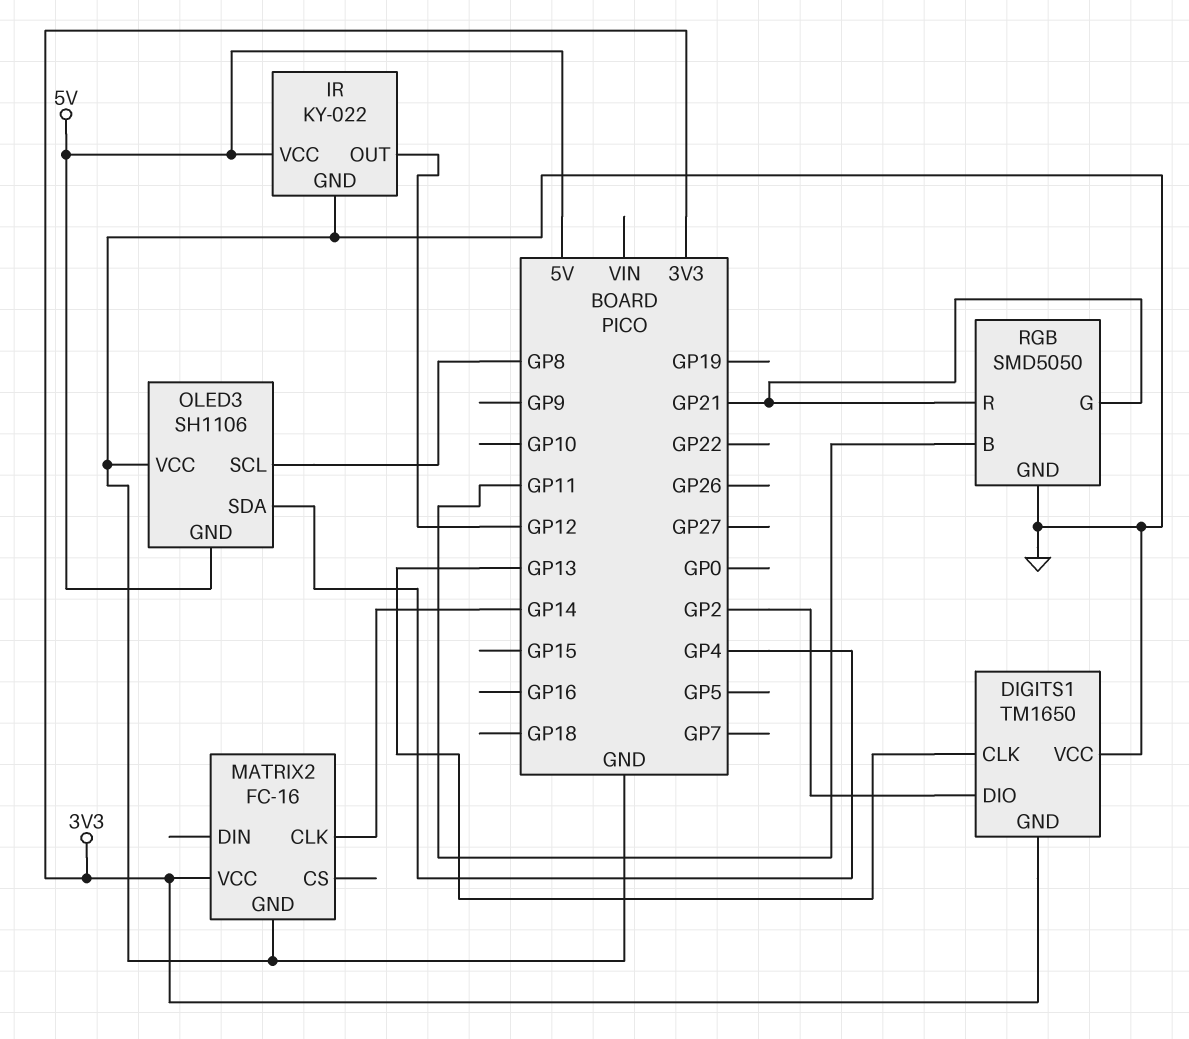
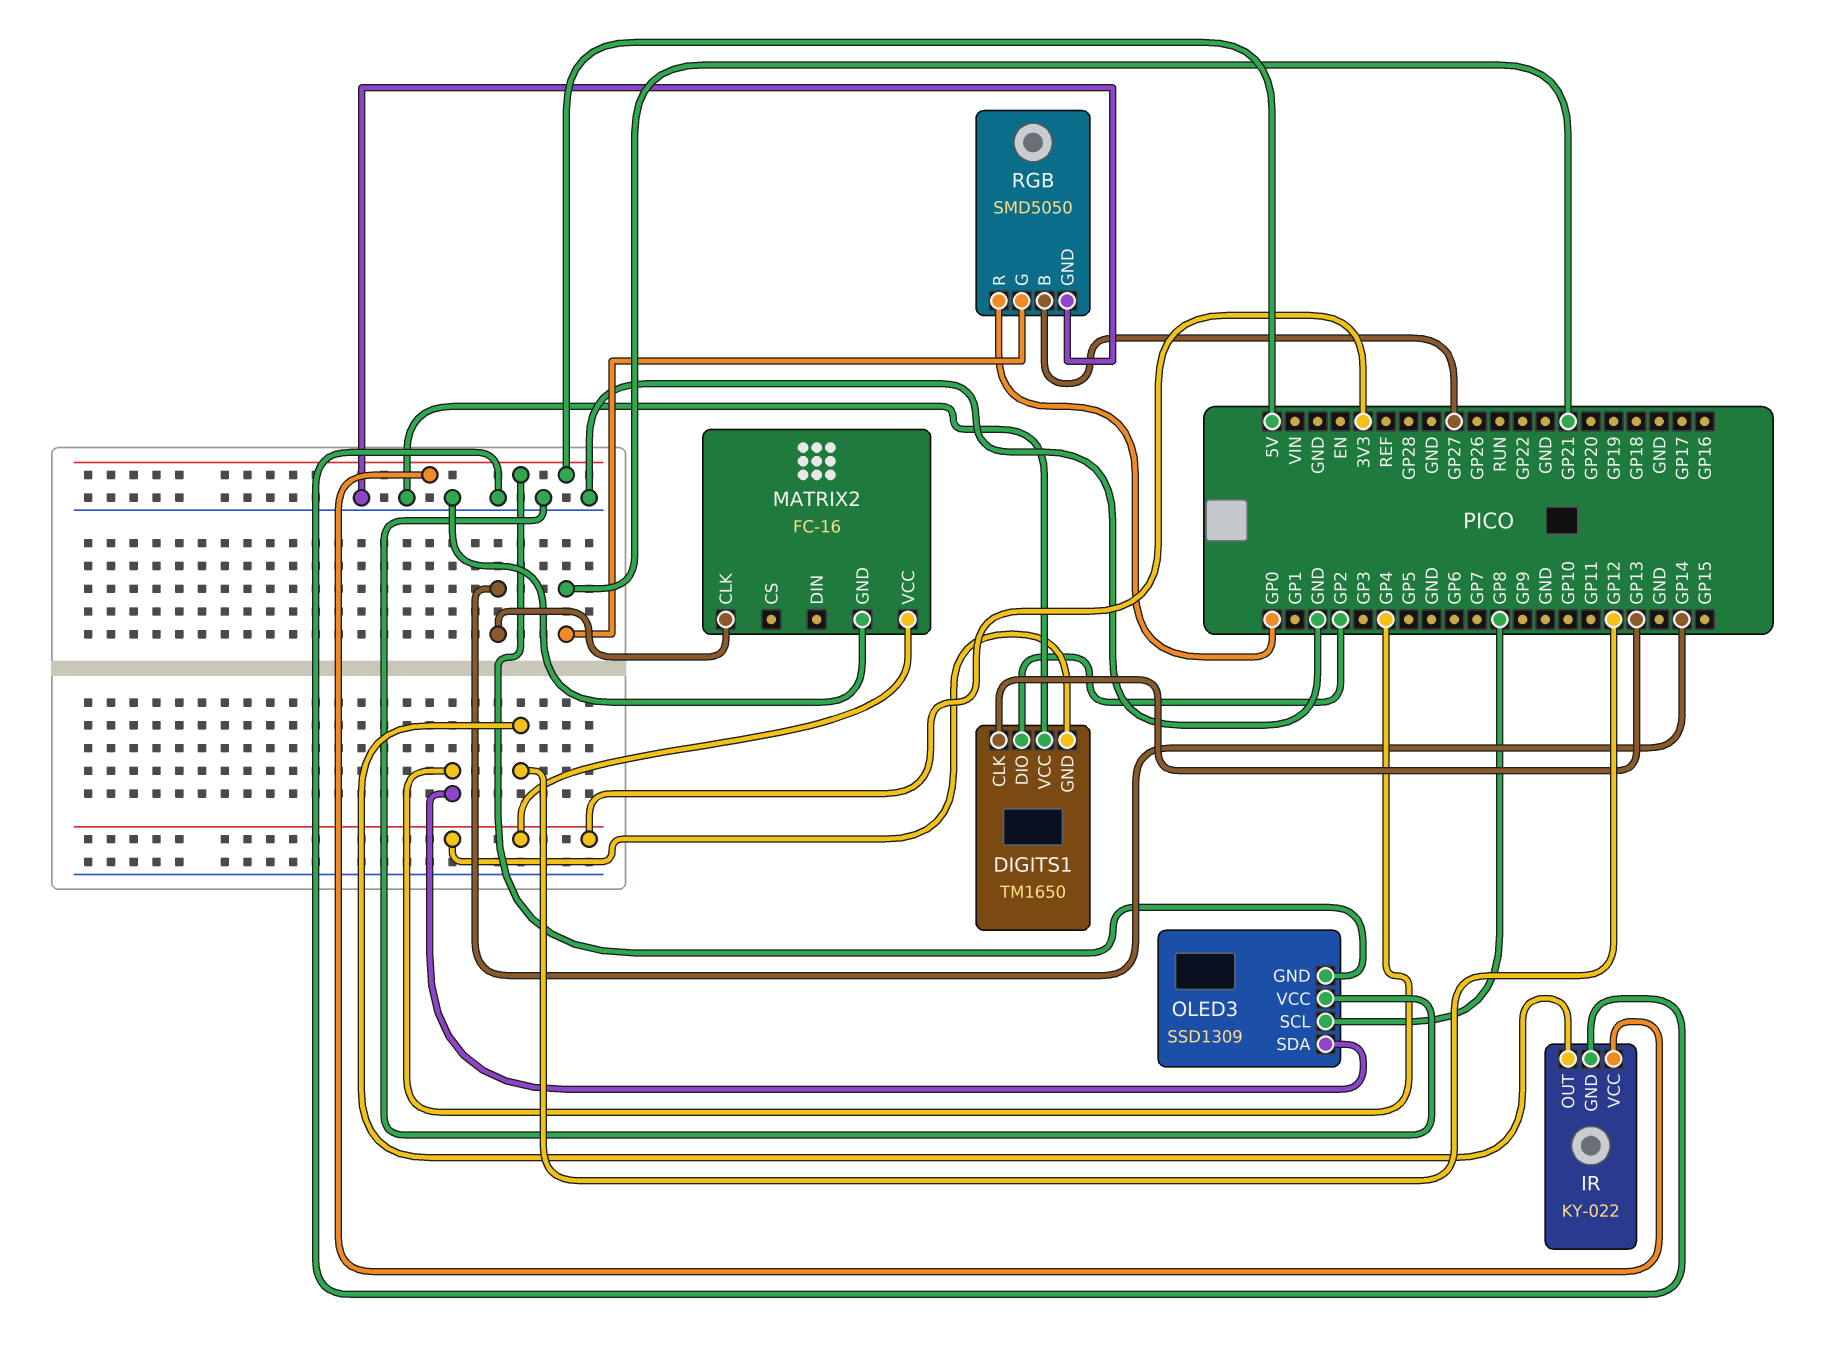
OLED3: SH1106 -> SSD1309
RGB pin B: GP11 -> GP27
RGB pin R: GP21 -> GP0

